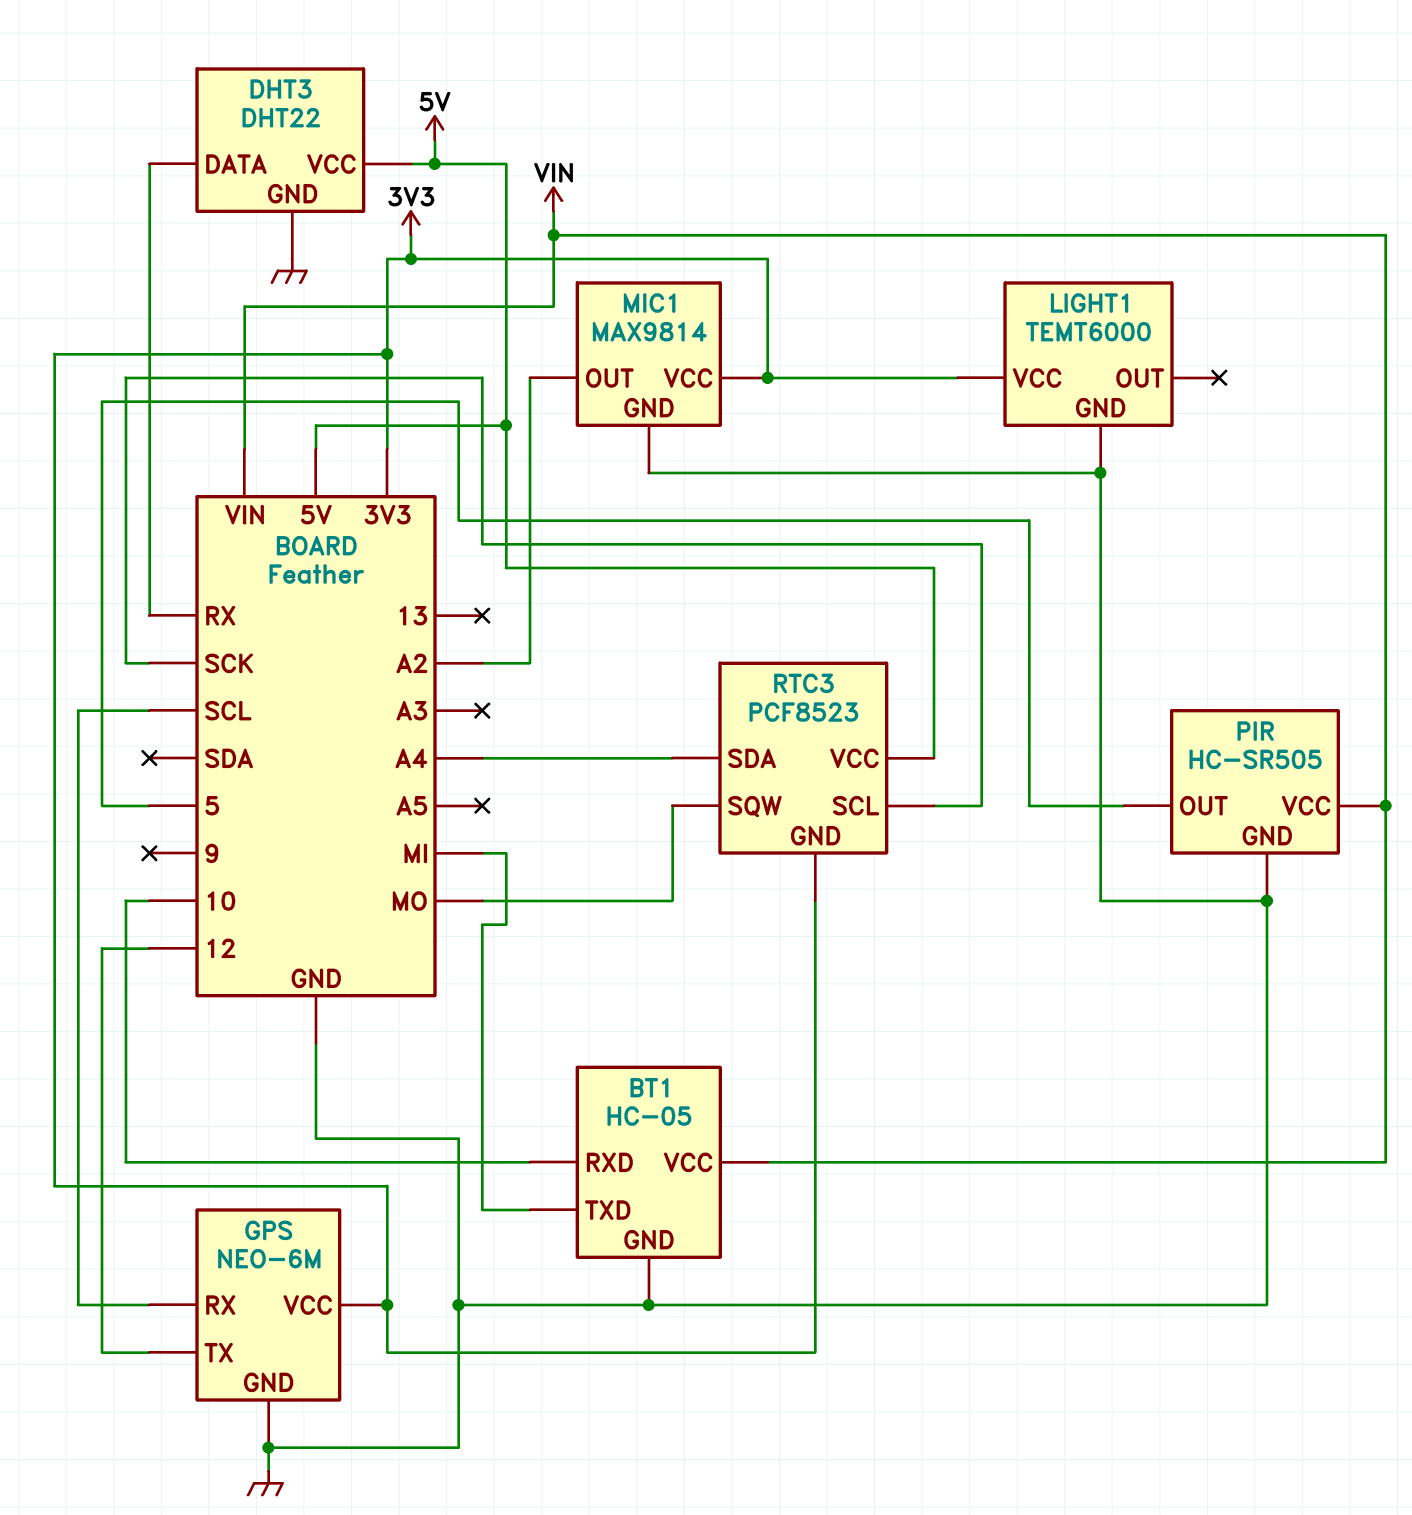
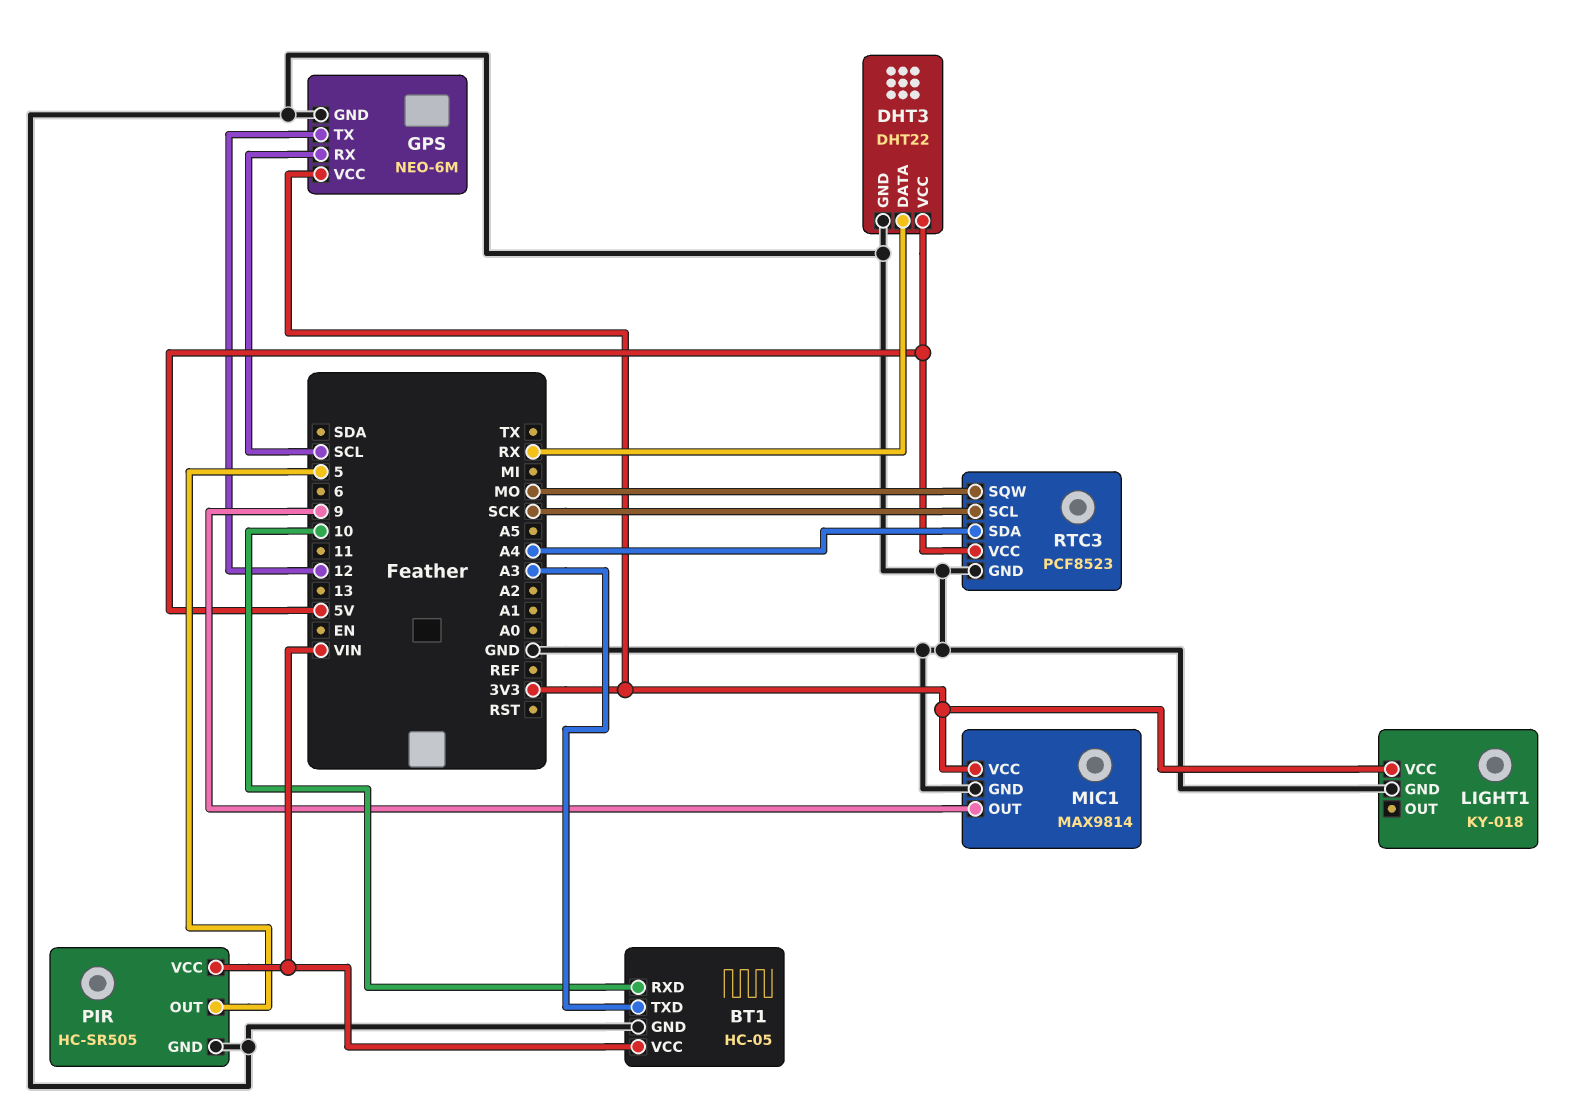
BT1 pin TXD: MI -> A3
LIGHT1: TEMT6000 -> KY-018
MIC1 pin OUT: A2 -> 9
RTC3 pin GND: 3V3 -> GND

